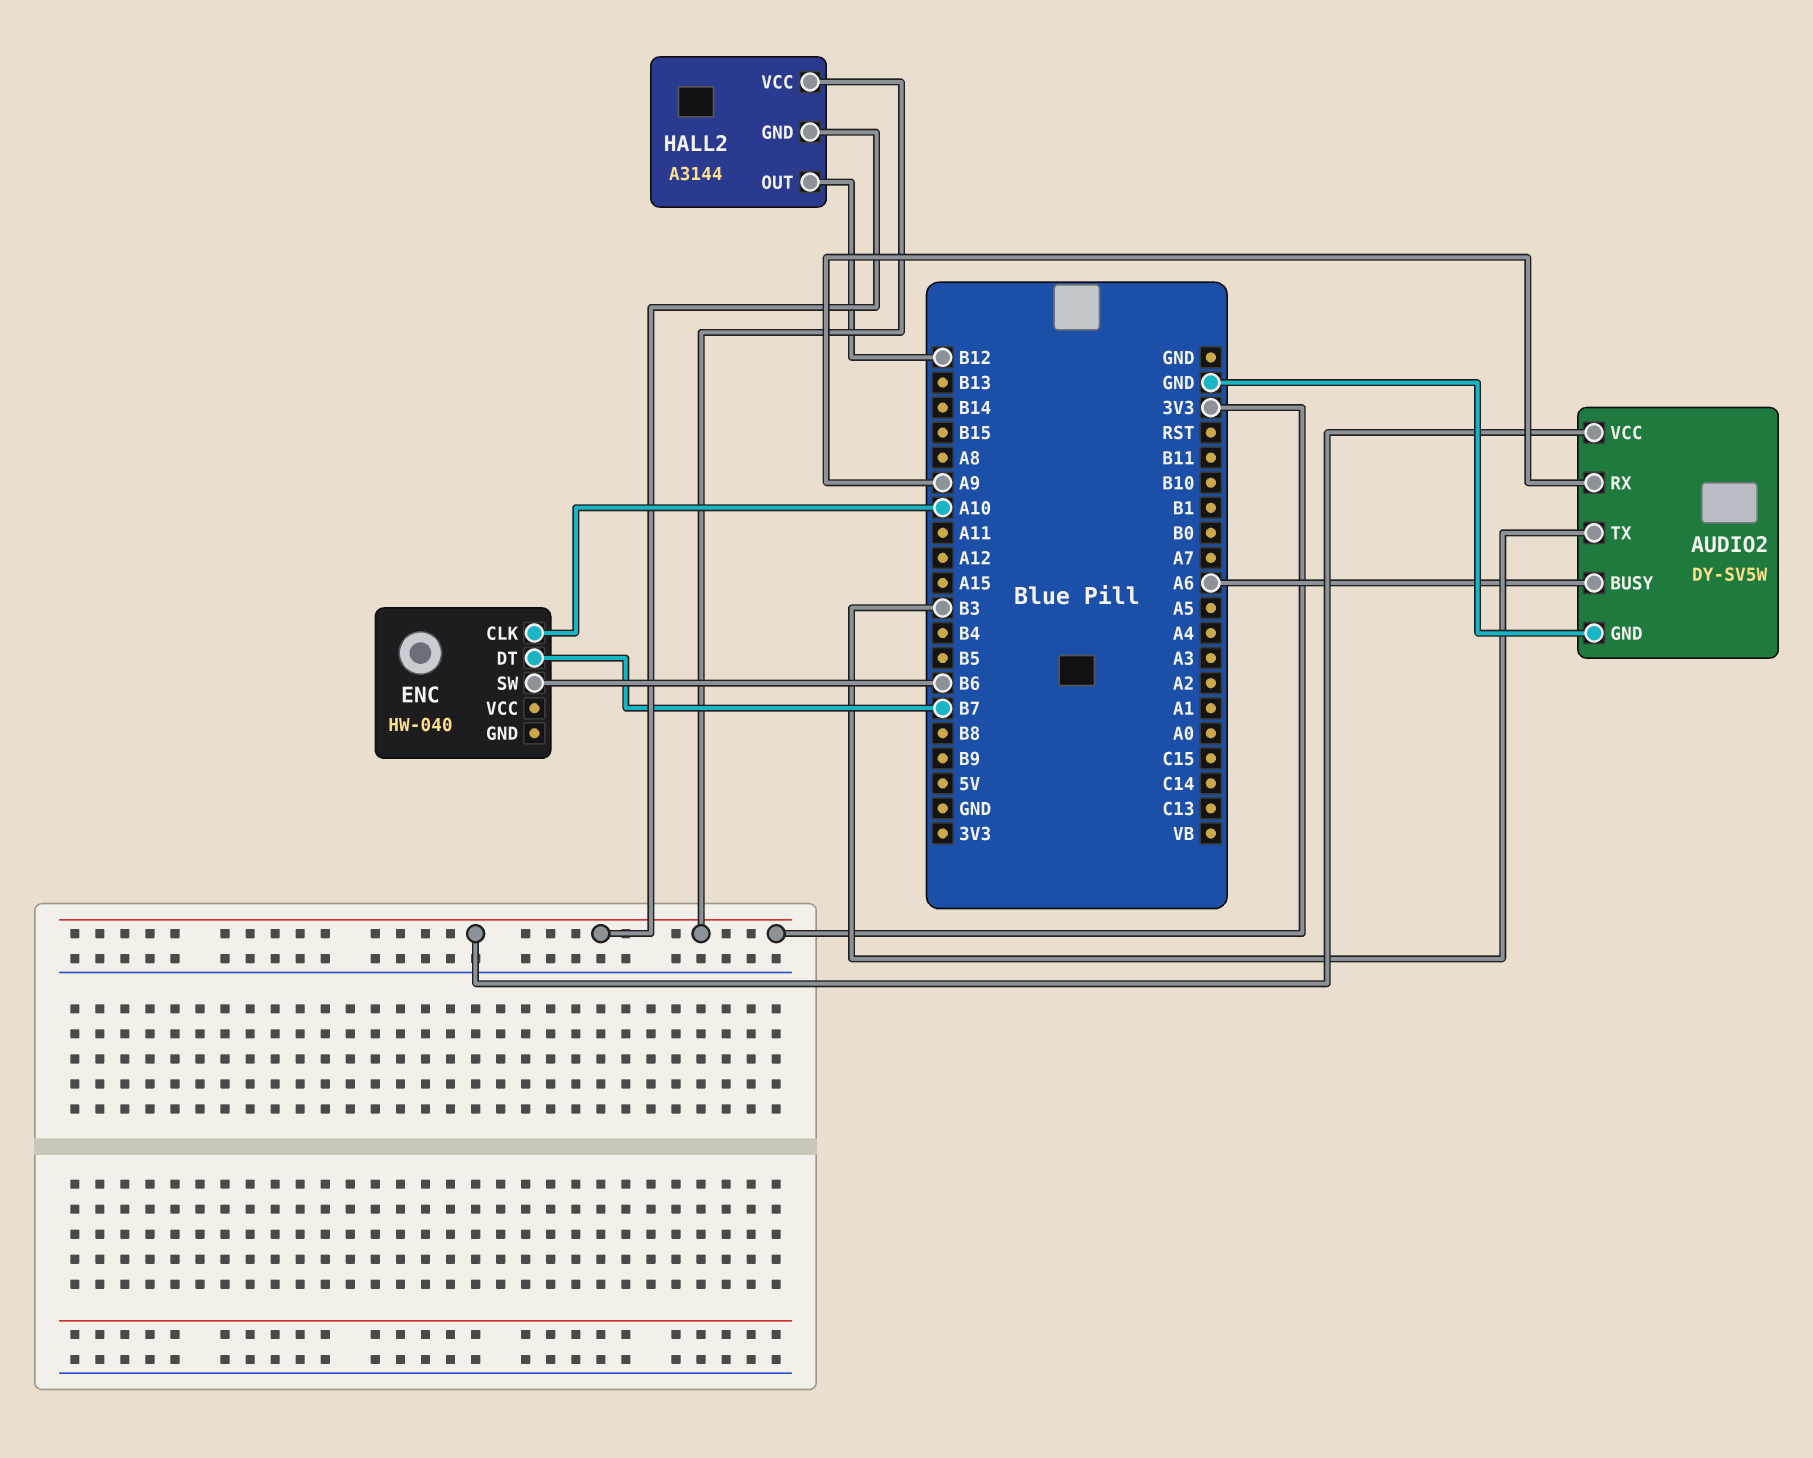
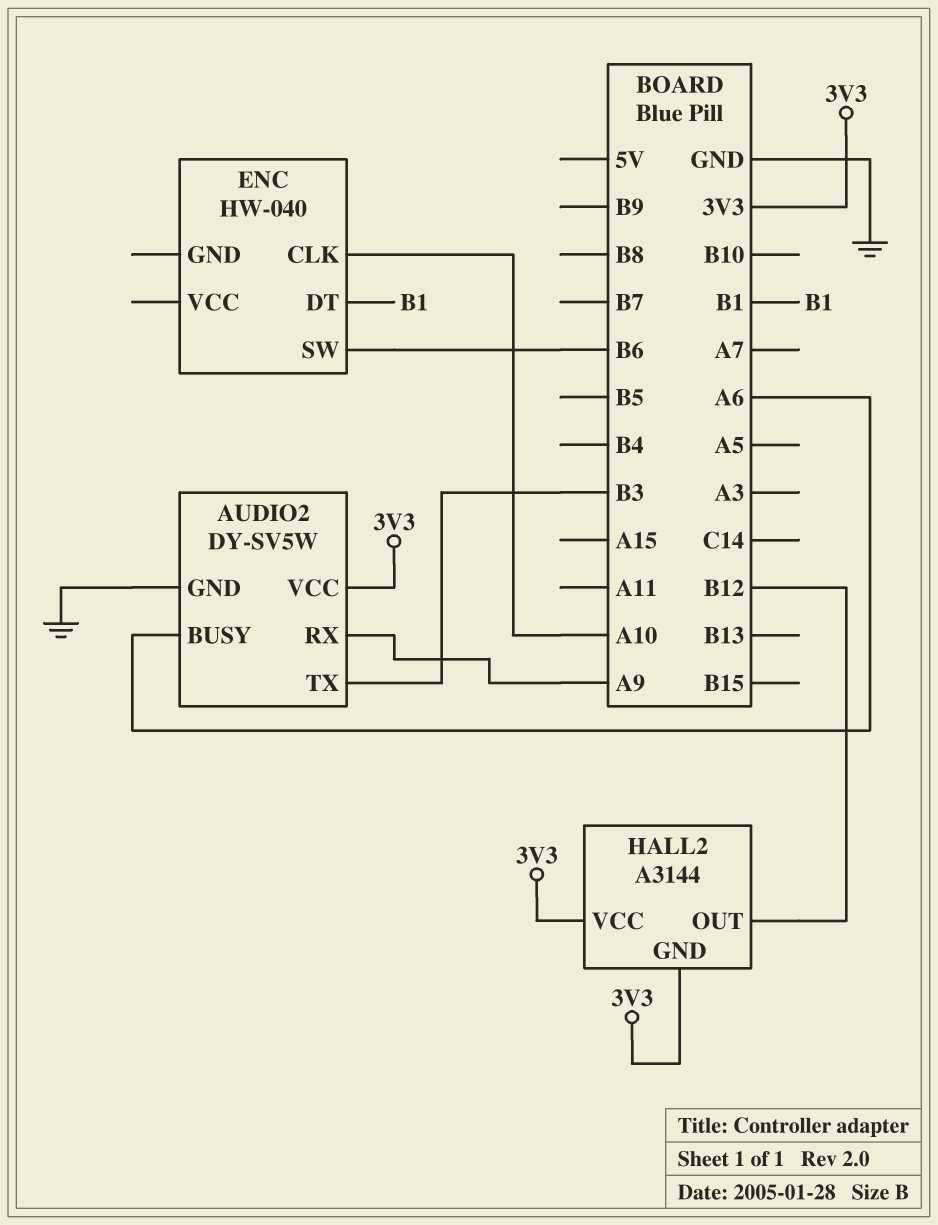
ENC pin DT: B7 -> B1

